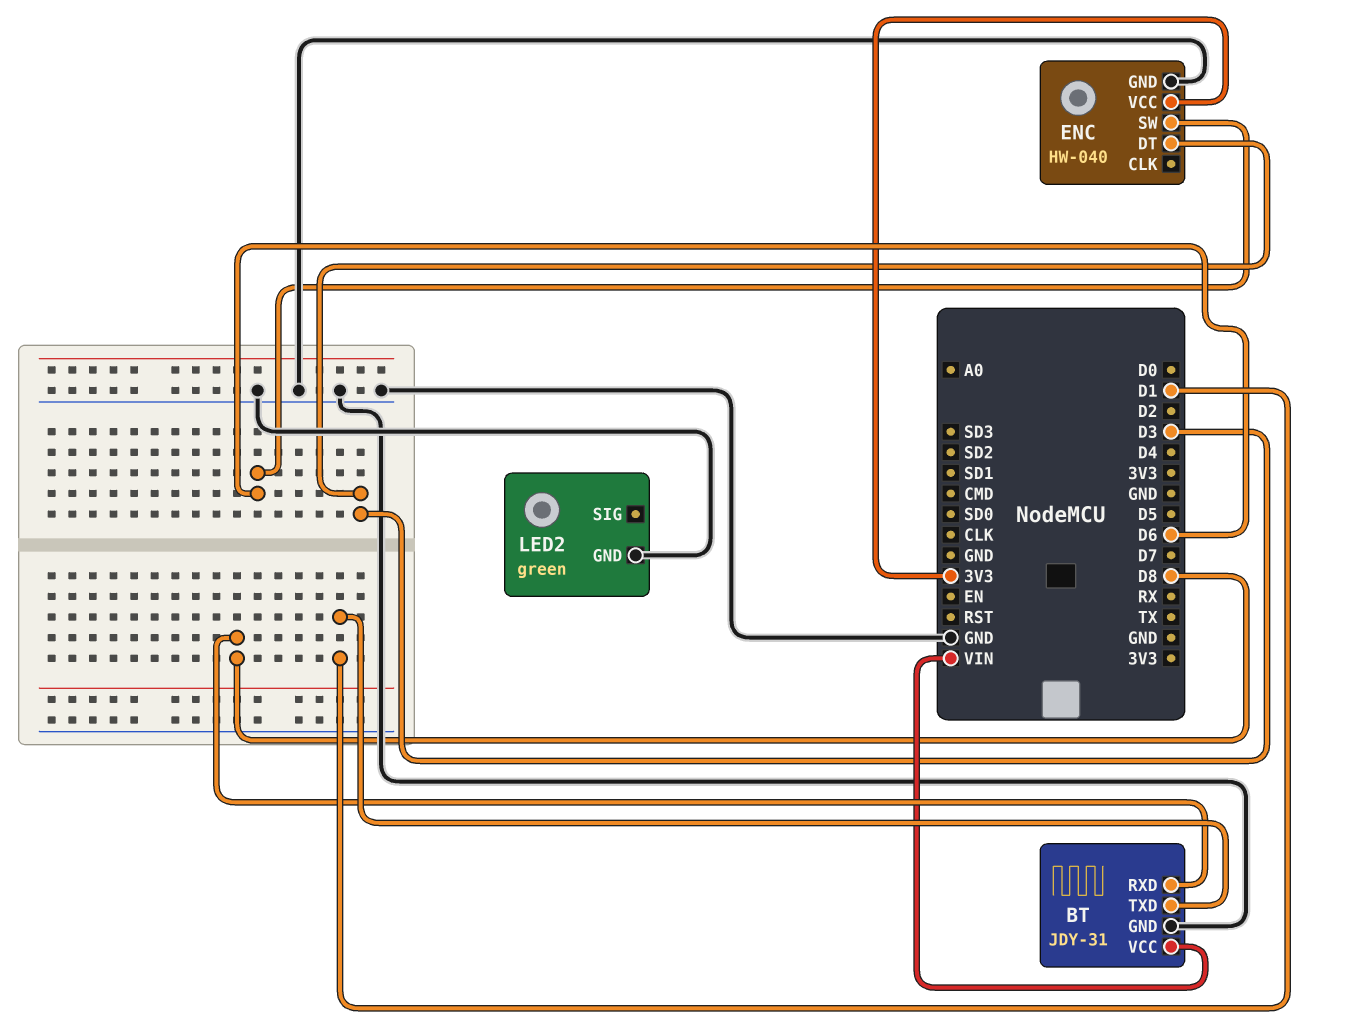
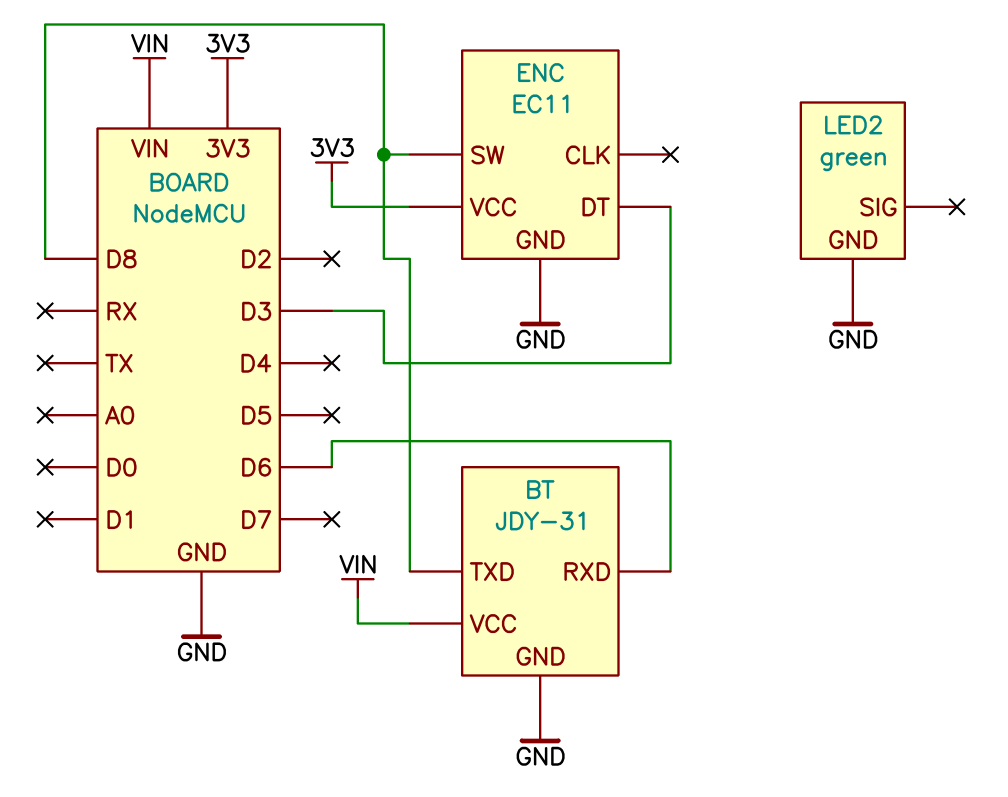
BT pin RXD: D8 -> D6
BT pin TXD: D1 -> D8
ENC: HW-040 -> EC11
ENC pin SW: D6 -> D8

